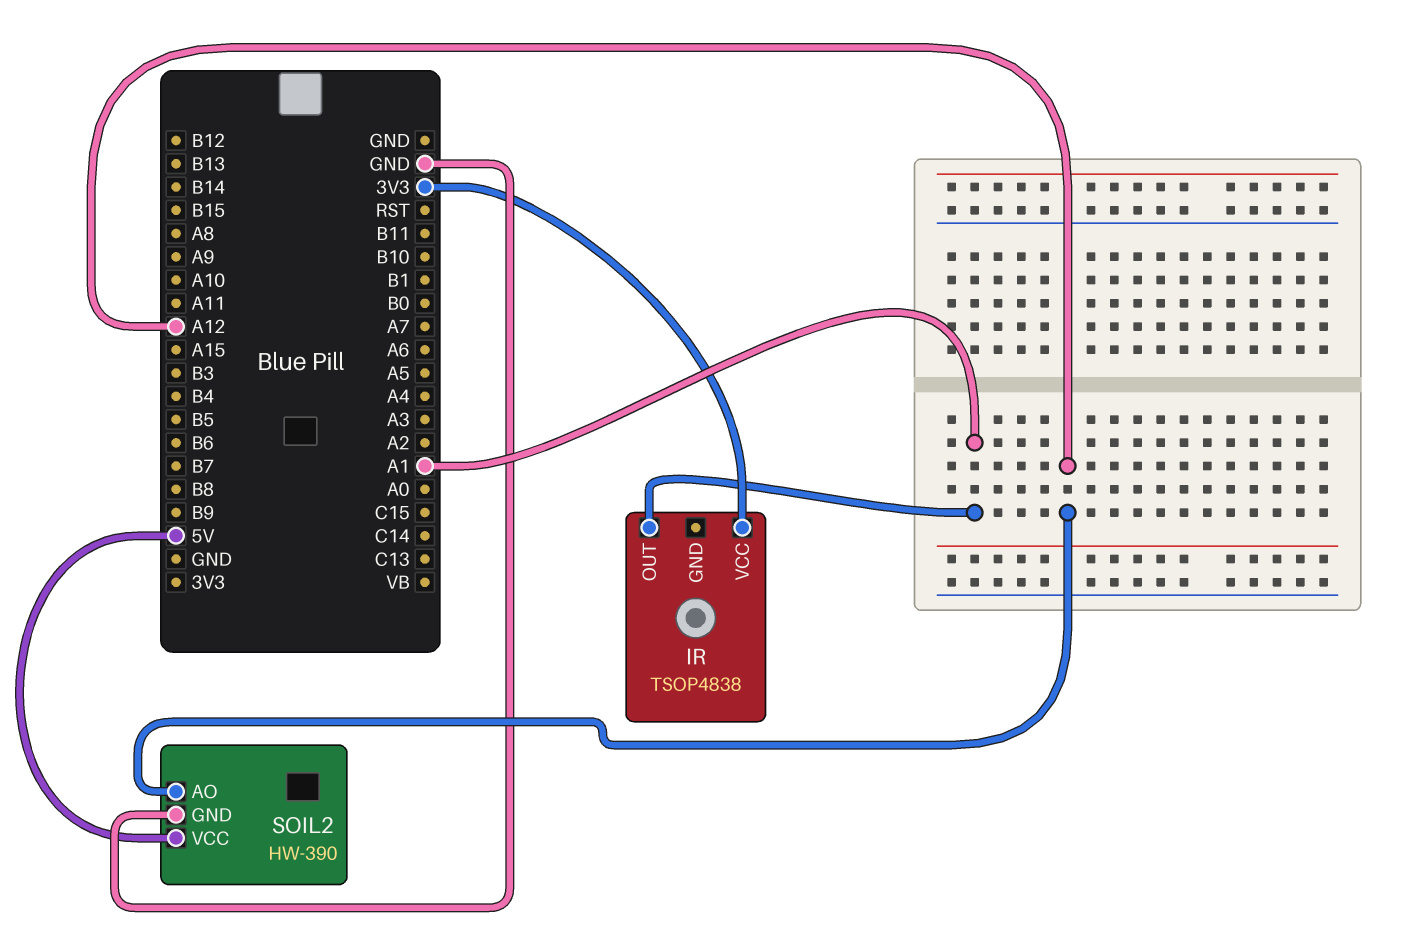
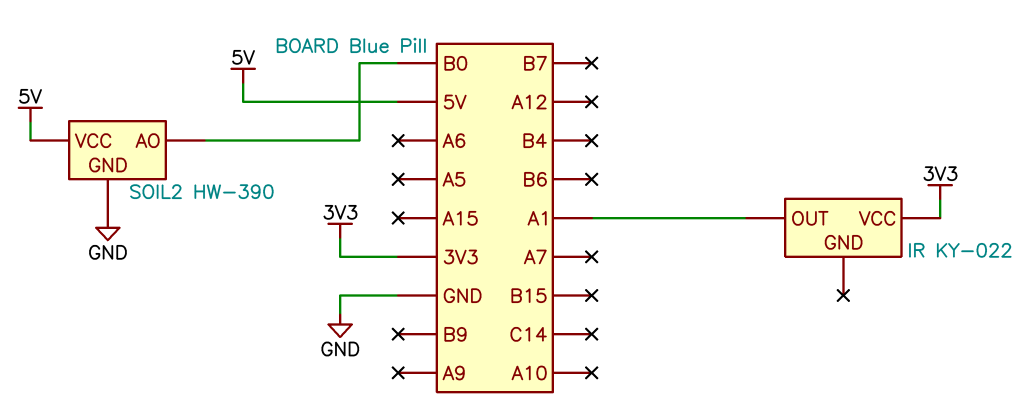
IR: TSOP4838 -> KY-022
SOIL2 pin AO: A12 -> B0

